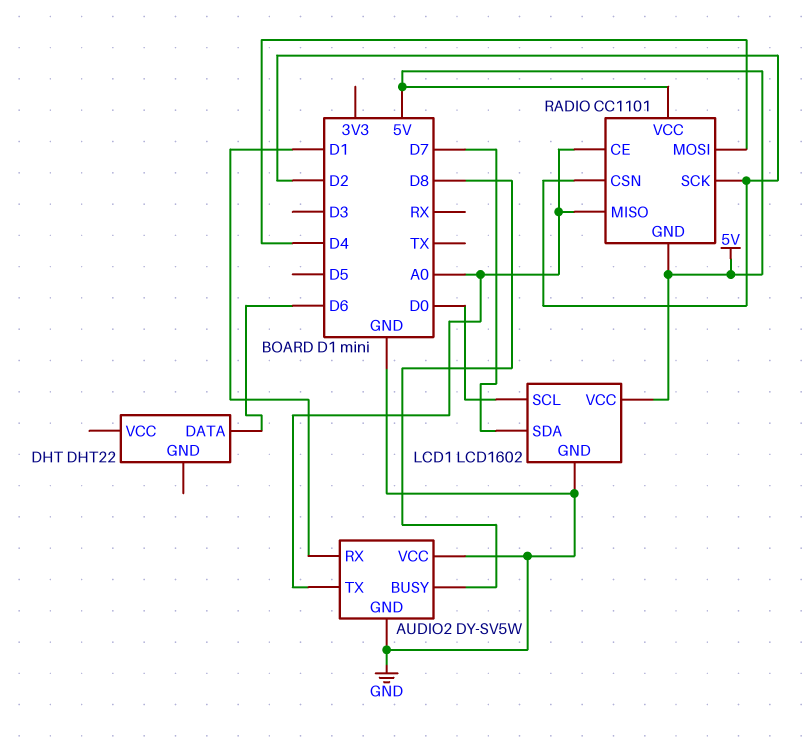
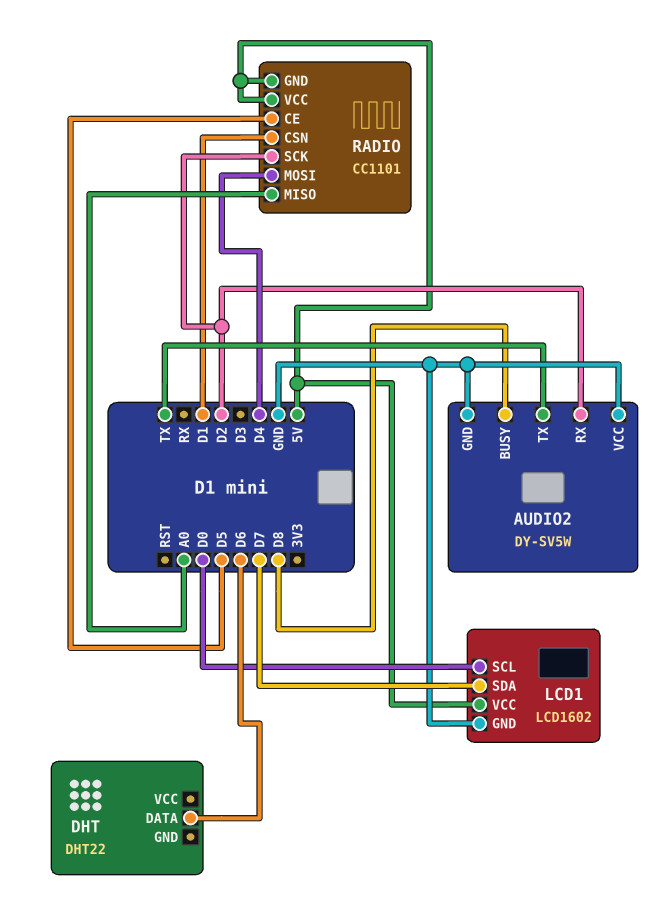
AUDIO2 pin RX: D1 -> D2
AUDIO2 pin TX: A0 -> TX
RADIO pin CE: A0 -> D5
RADIO pin CSN: D2 -> D1

